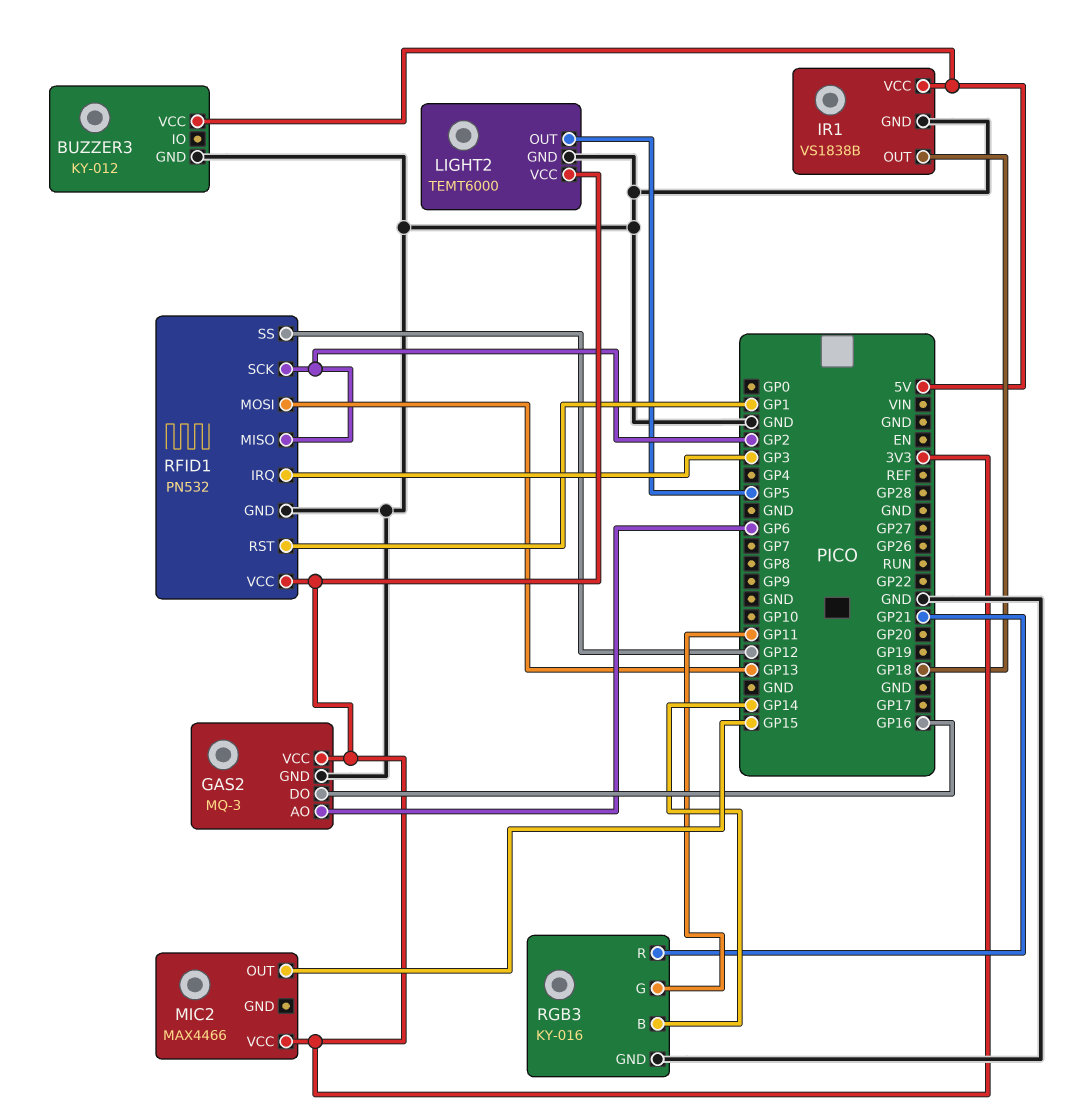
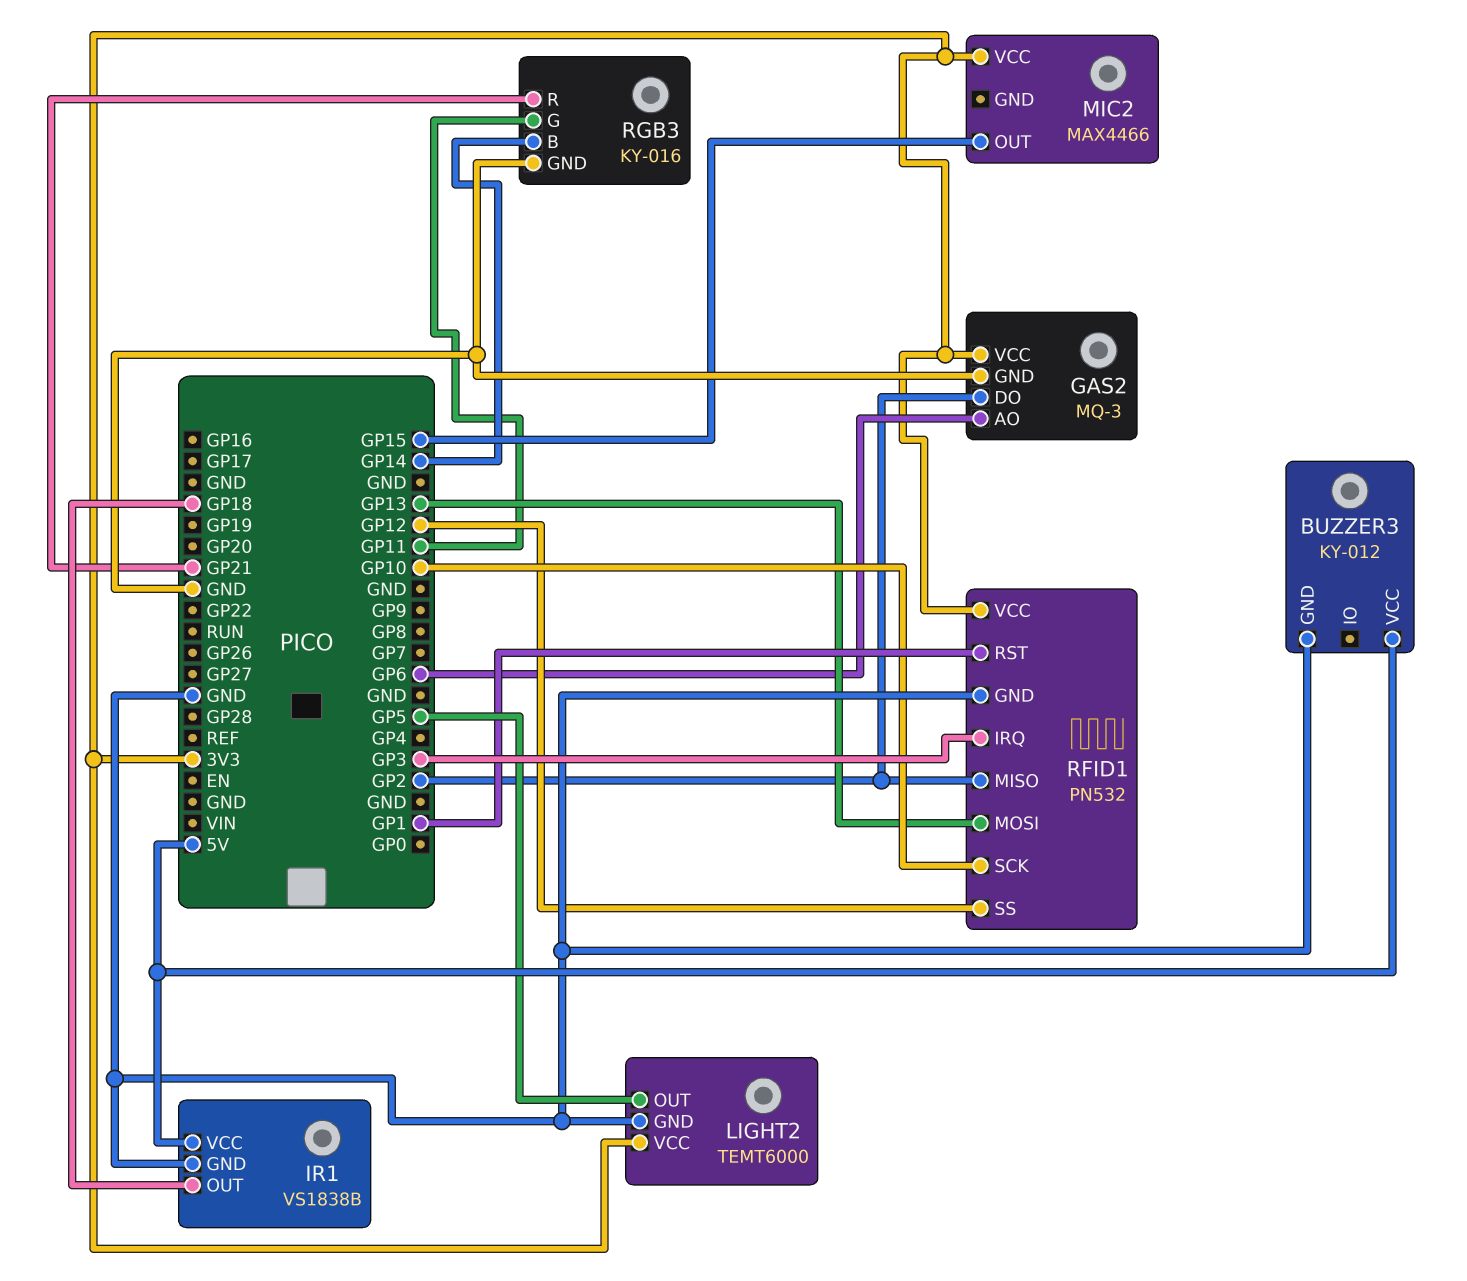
GAS2 pin DO: GP16 -> GP2
RFID1 pin SCK: GP2 -> GP10

